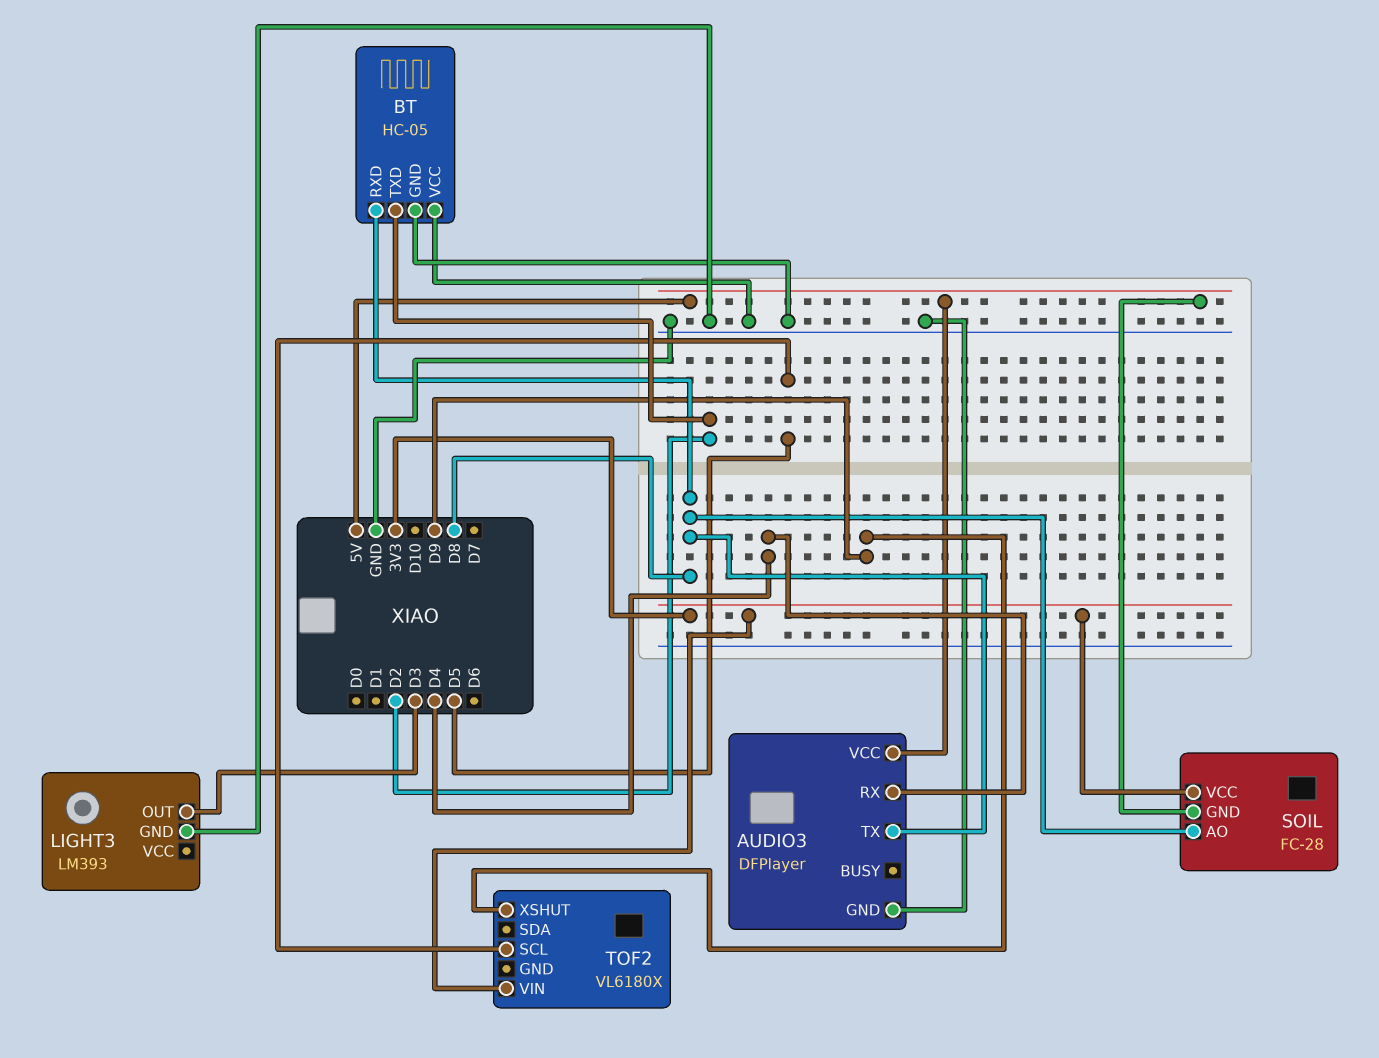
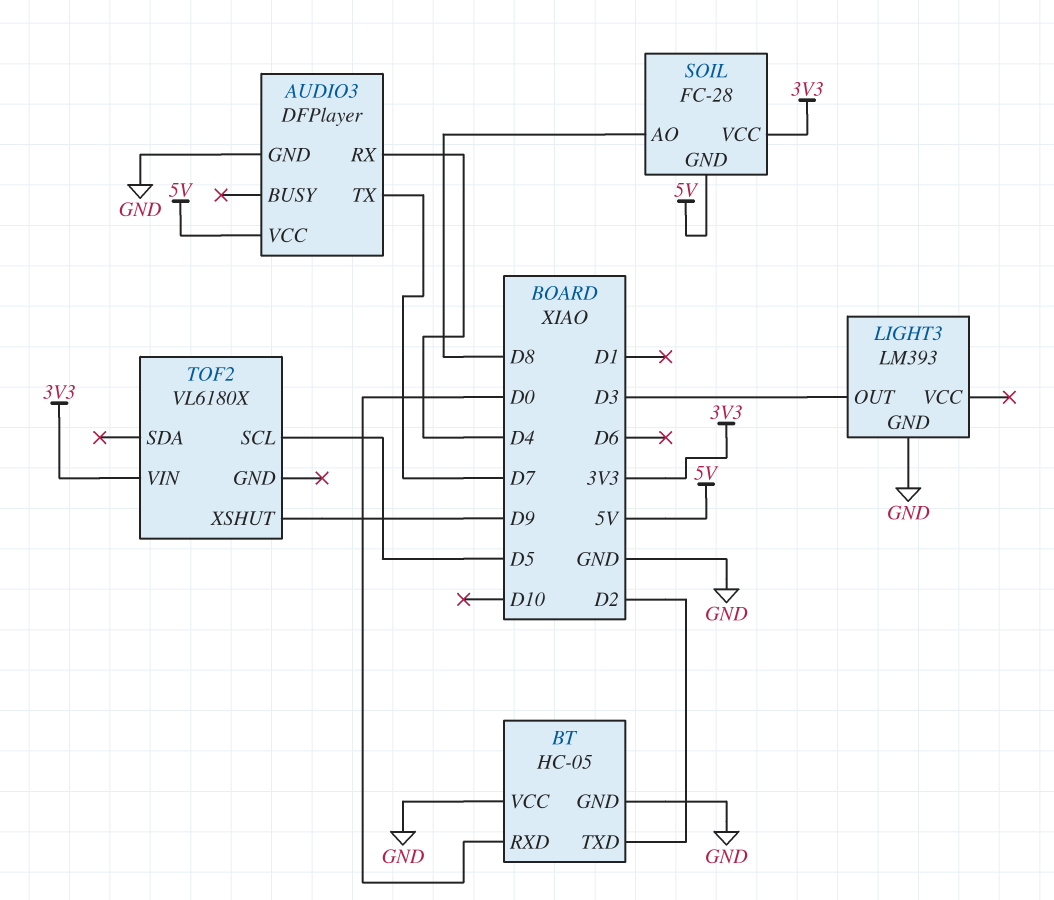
AUDIO3 pin TX: D8 -> D7
BT pin RXD: D8 -> D0

